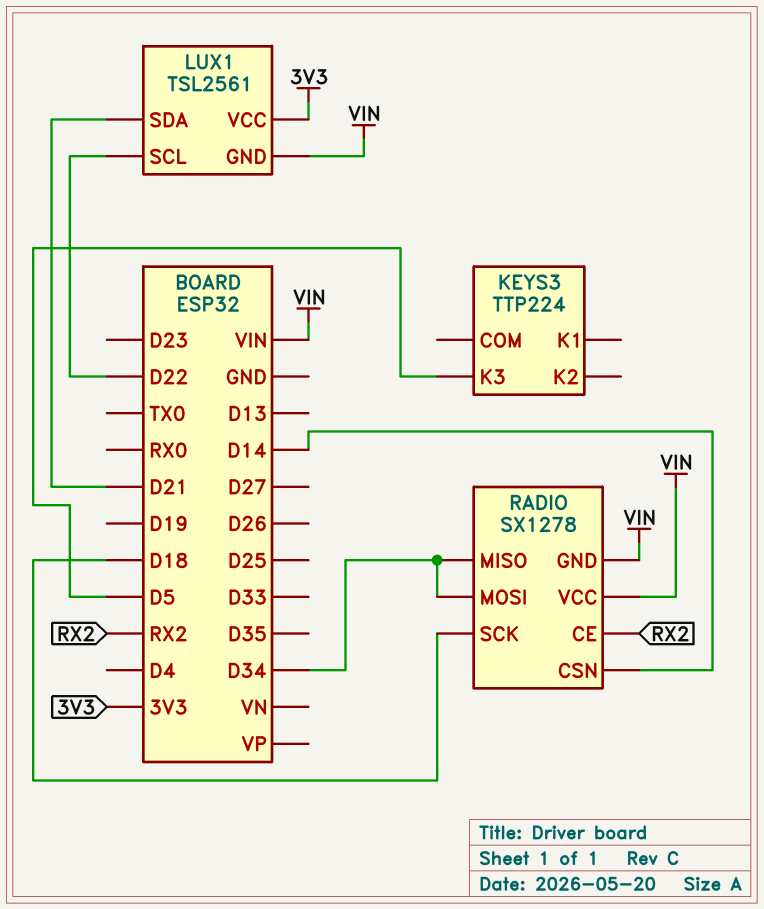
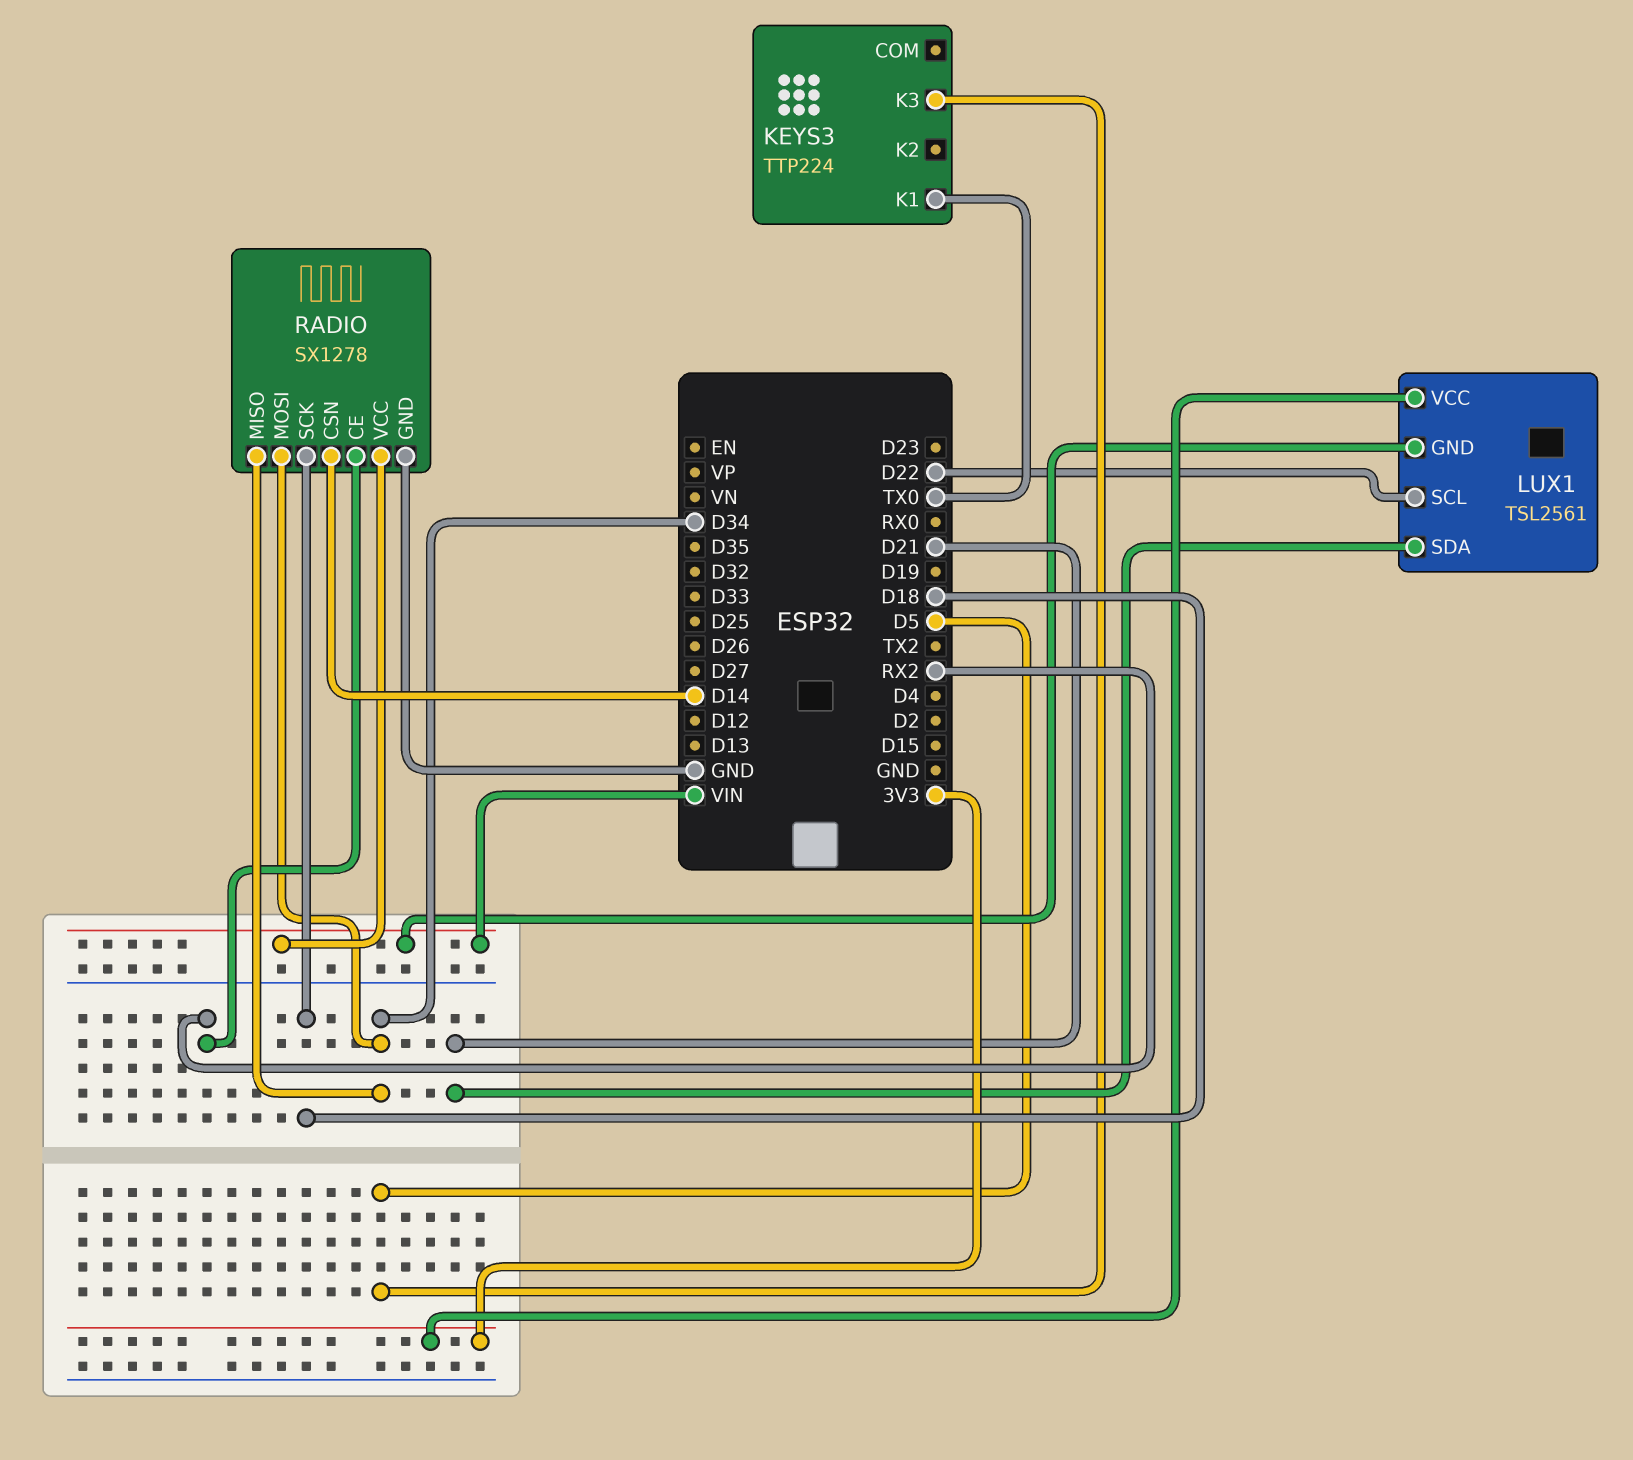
KEYS3 pin K1: none -> TX0
RADIO pin GND: VIN -> GND

